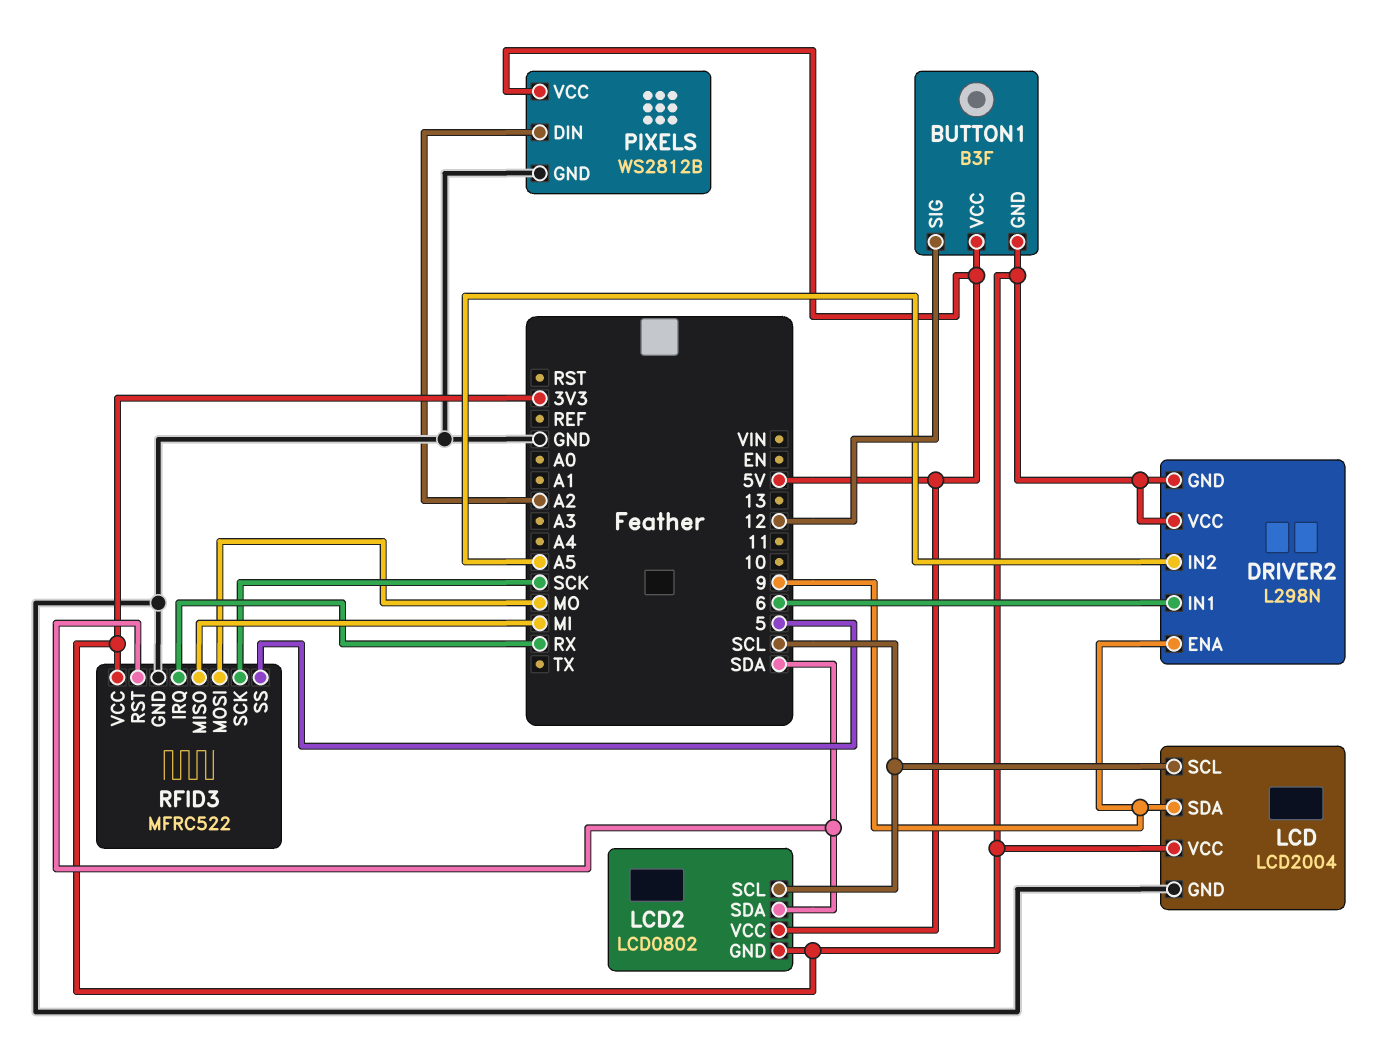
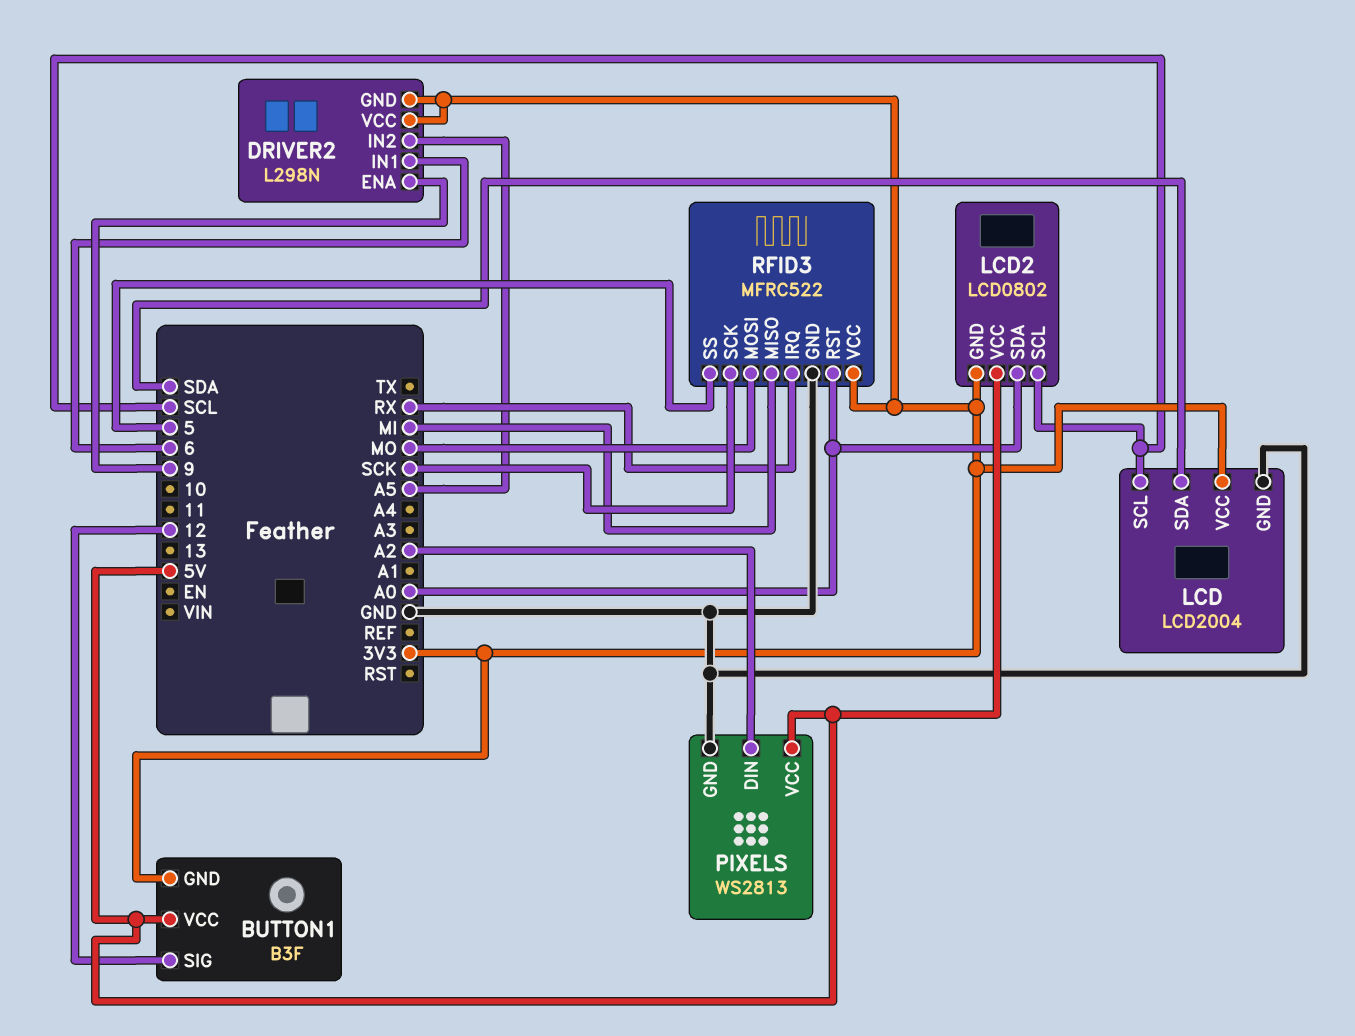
LCD pin SDA: 9 -> SDA
LCD2 pin SDA: SDA -> A0
PIXELS: WS2812B -> WS2813
RFID3 pin RST: SDA -> A0

